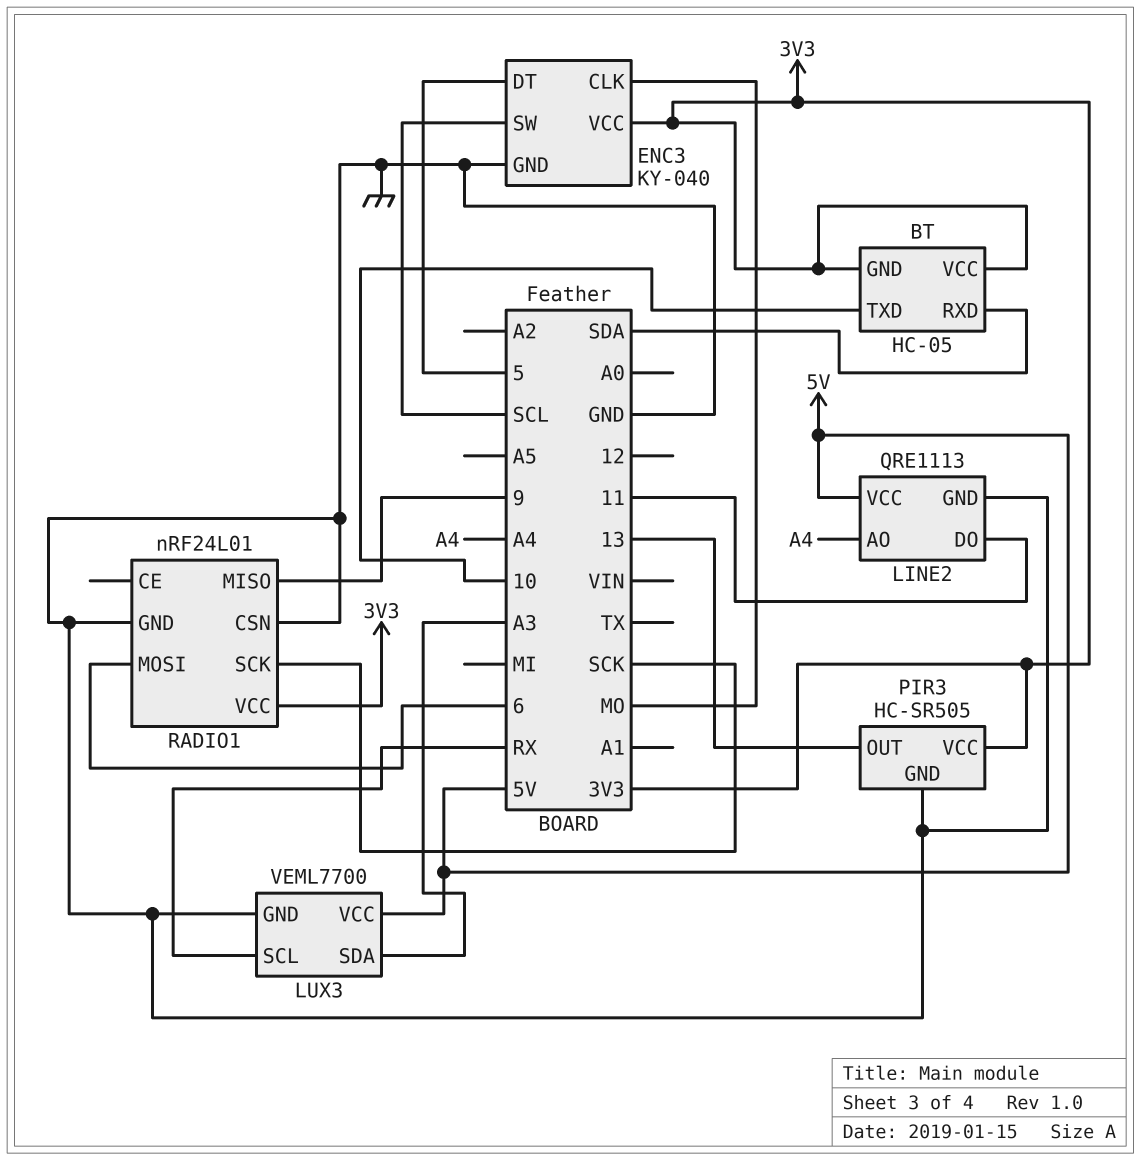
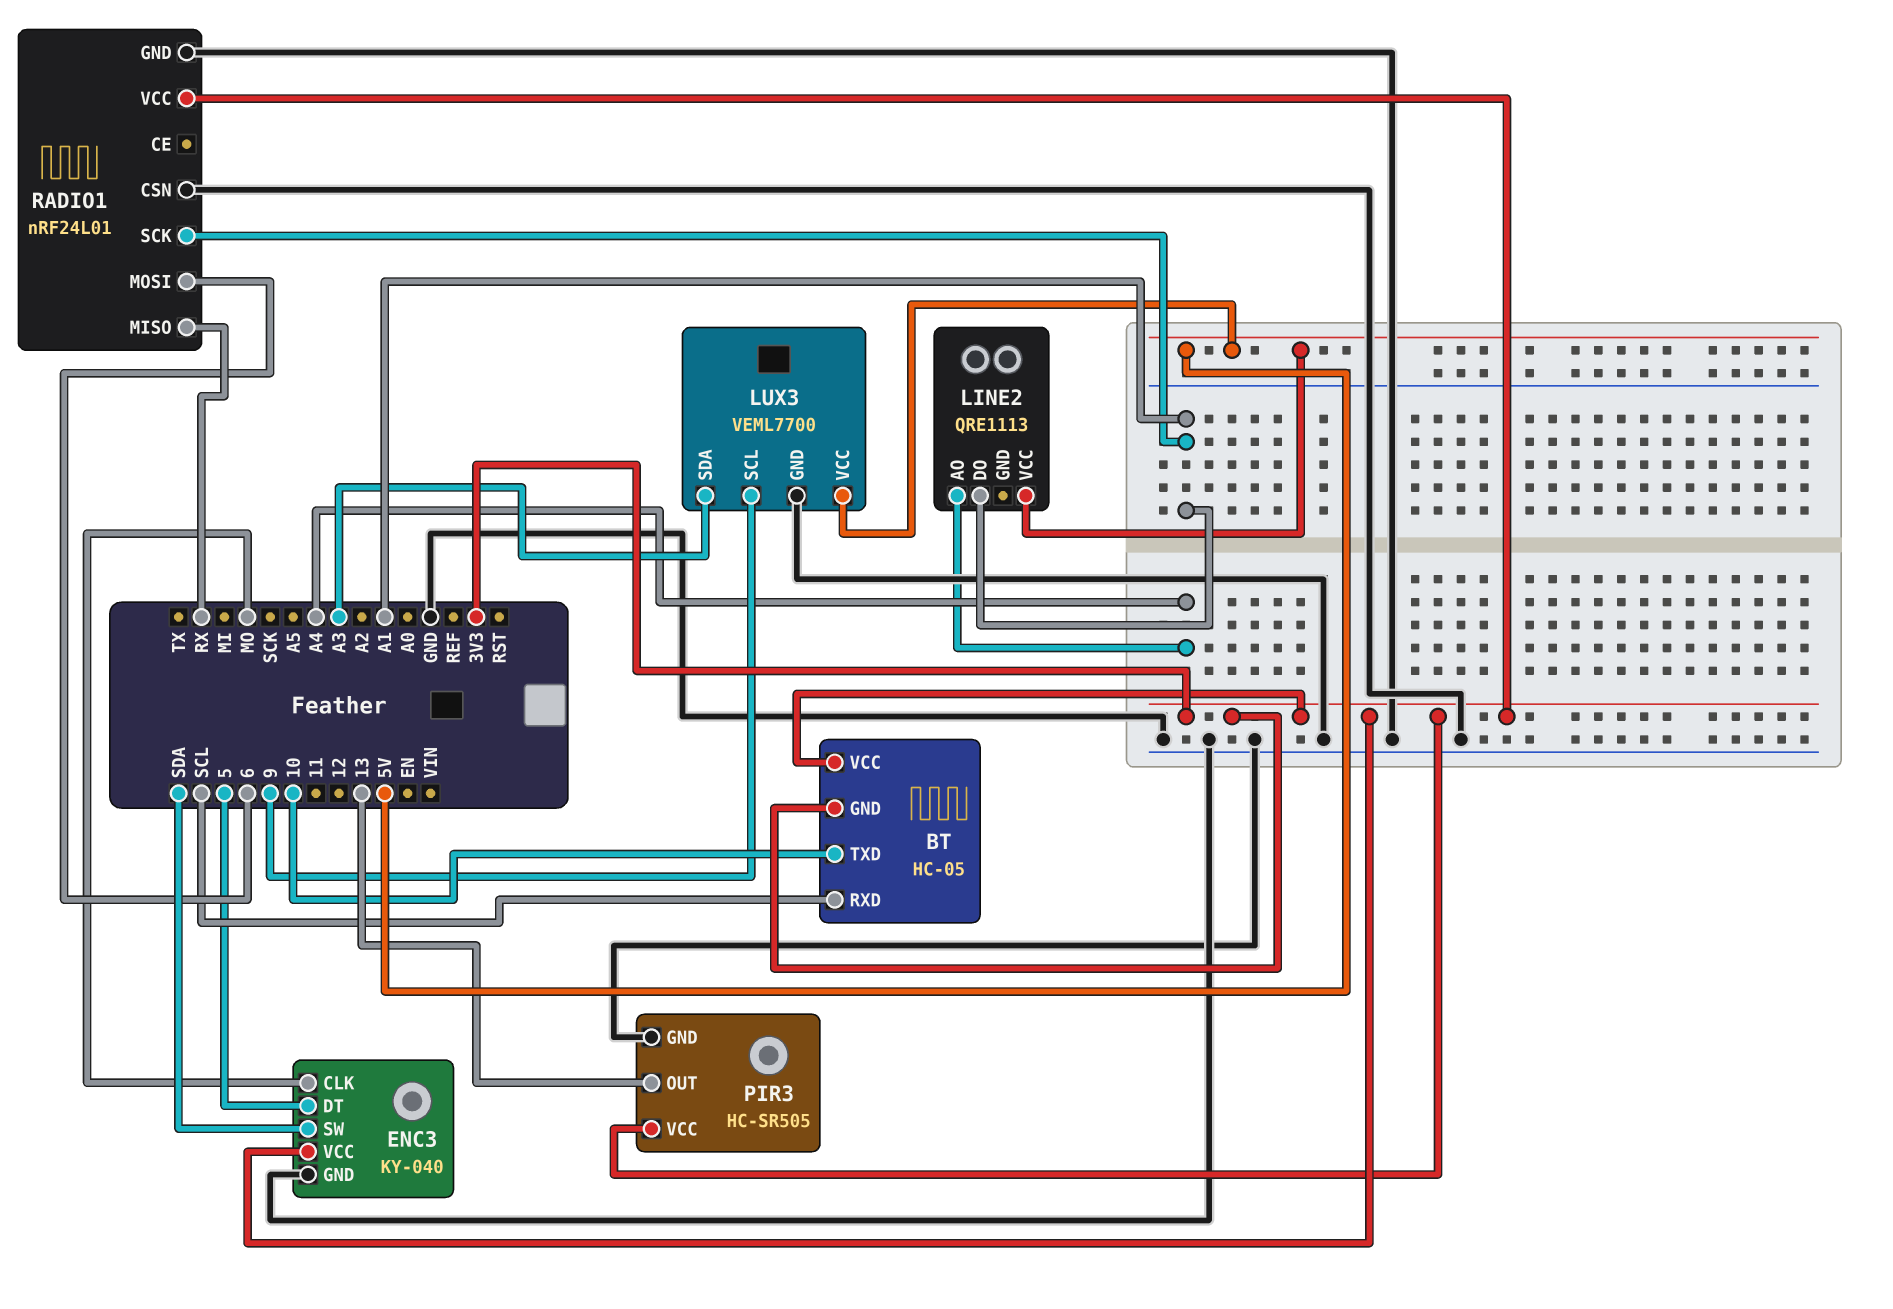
BT pin RXD: SDA -> SCL
ENC3 pin SW: SCL -> SDA
LINE2 pin DO: 11 -> A1
LINE2 pin GND: GND -> none
LUX3 pin SCL: RX -> 9
RADIO1 pin MISO: 9 -> RX
RADIO1 pin SCK: SCK -> A1

